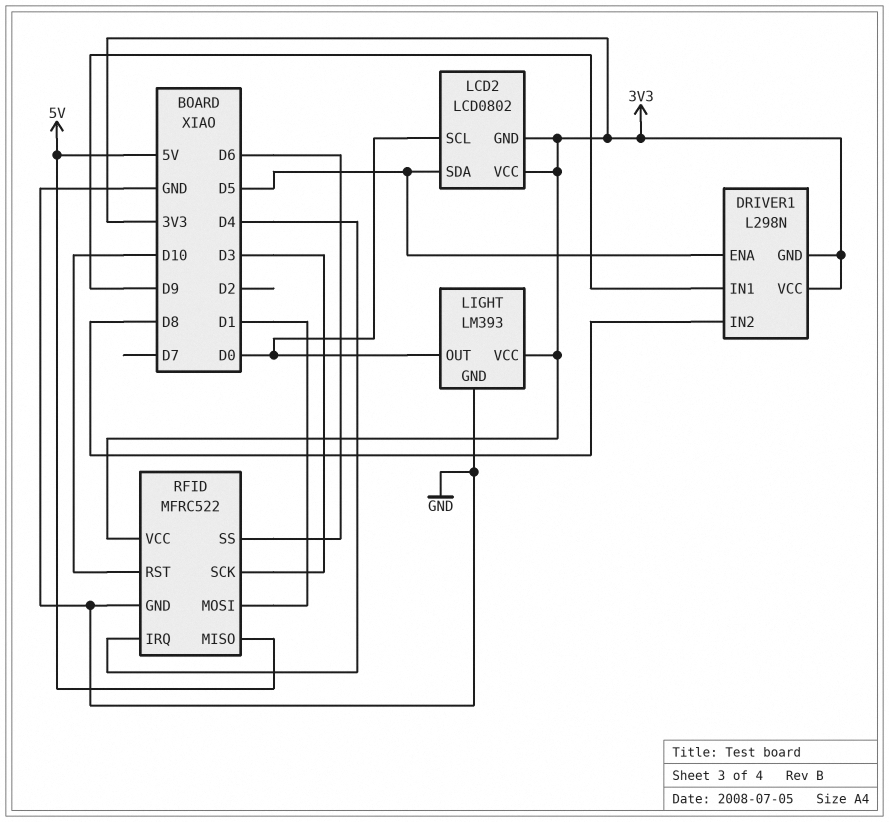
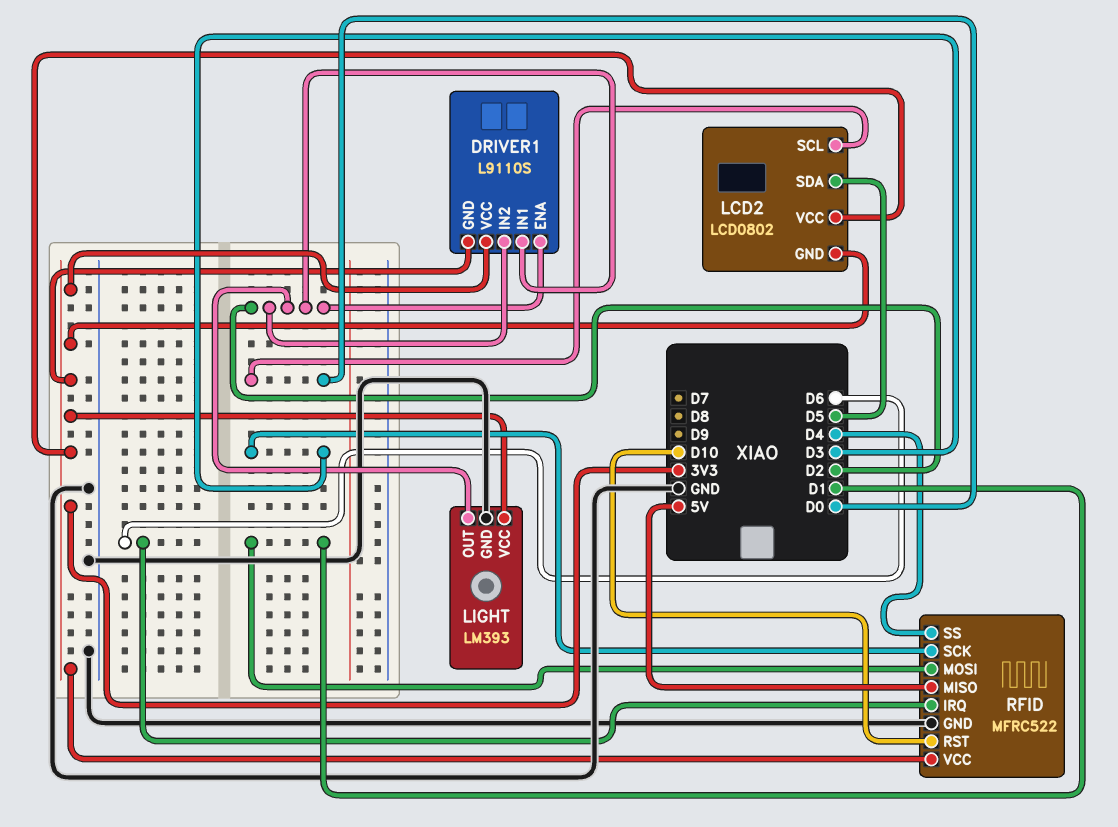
DRIVER1: L298N -> L9110S
DRIVER1 pin ENA: D5 -> D2
DRIVER1 pin IN1: D9 -> D2
DRIVER1 pin IN2: D8 -> D2
LIGHT pin OUT: D0 -> D2
RFID pin IRQ: D4 -> D6
RFID pin SS: D6 -> D4

